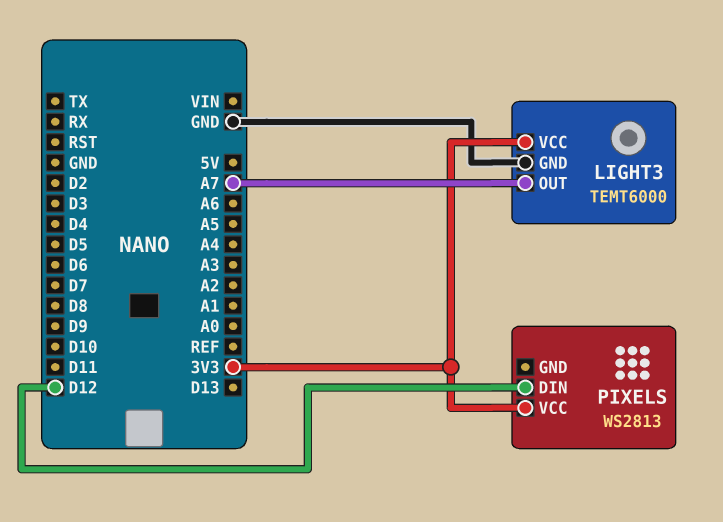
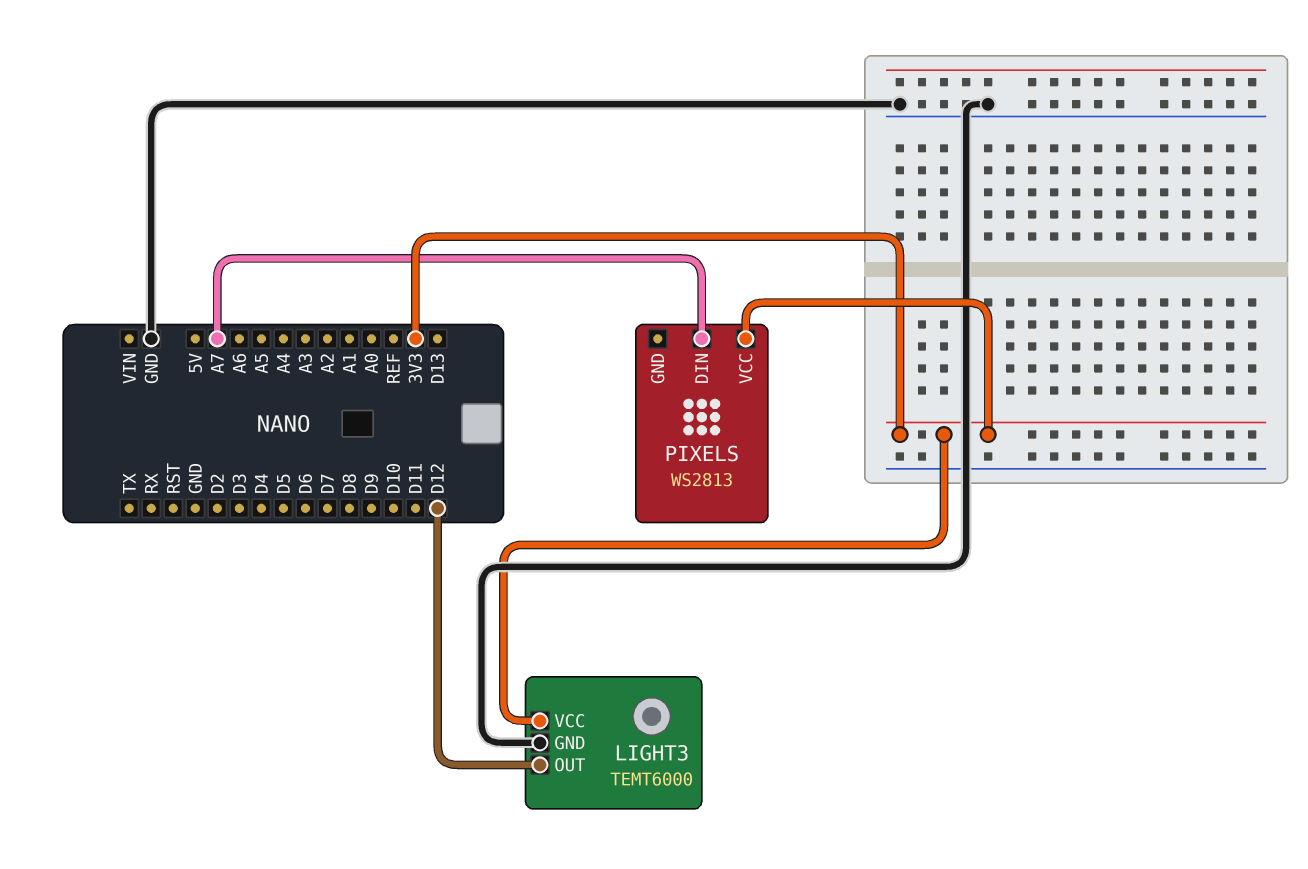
LIGHT3 pin OUT: A7 -> D12
PIXELS pin DIN: D12 -> A7

